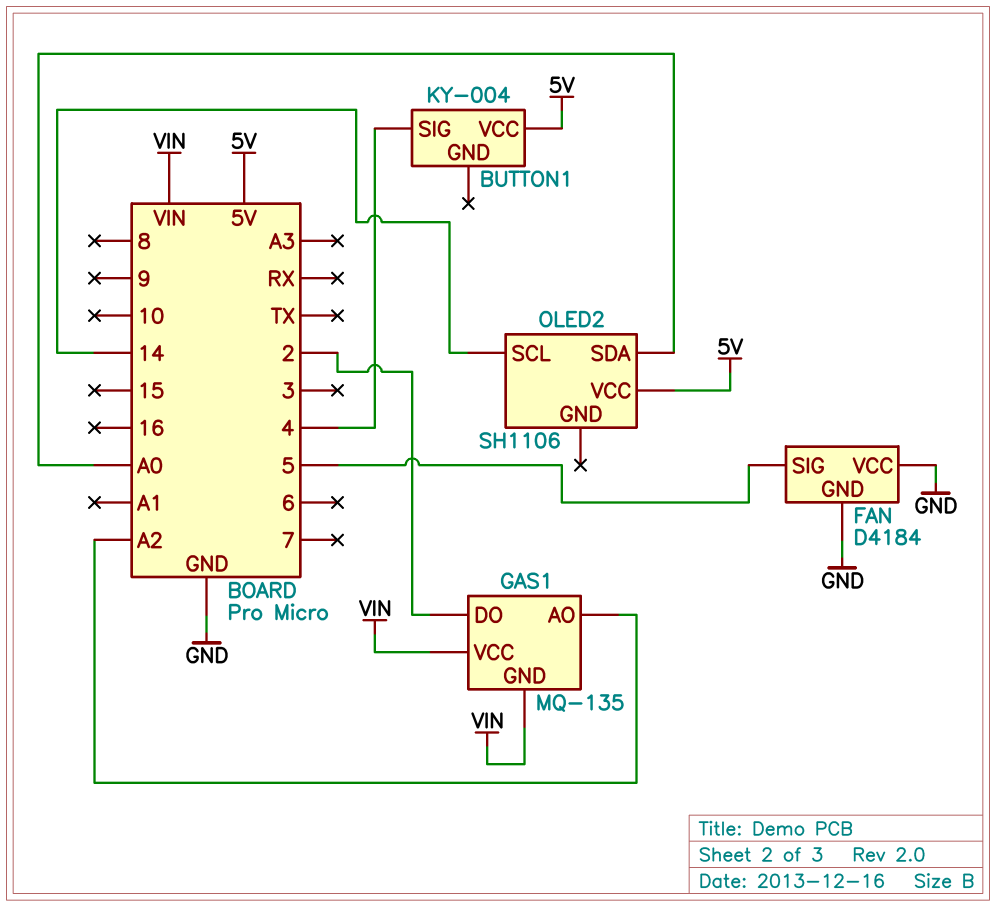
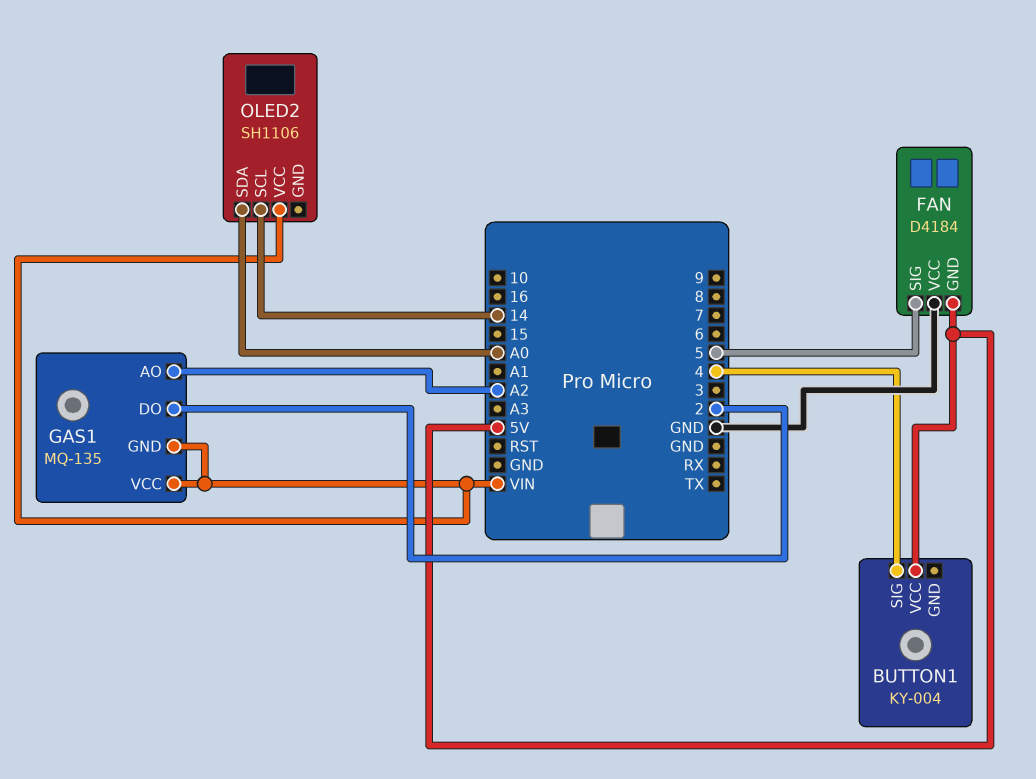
FAN pin GND: GND -> 5V
OLED2 pin VCC: 5V -> VIN

